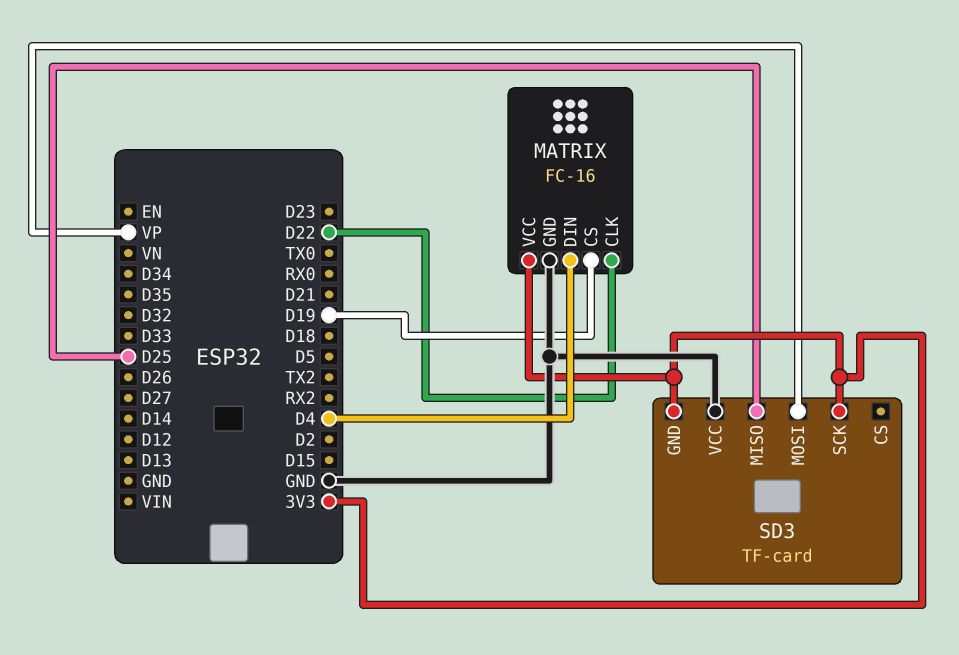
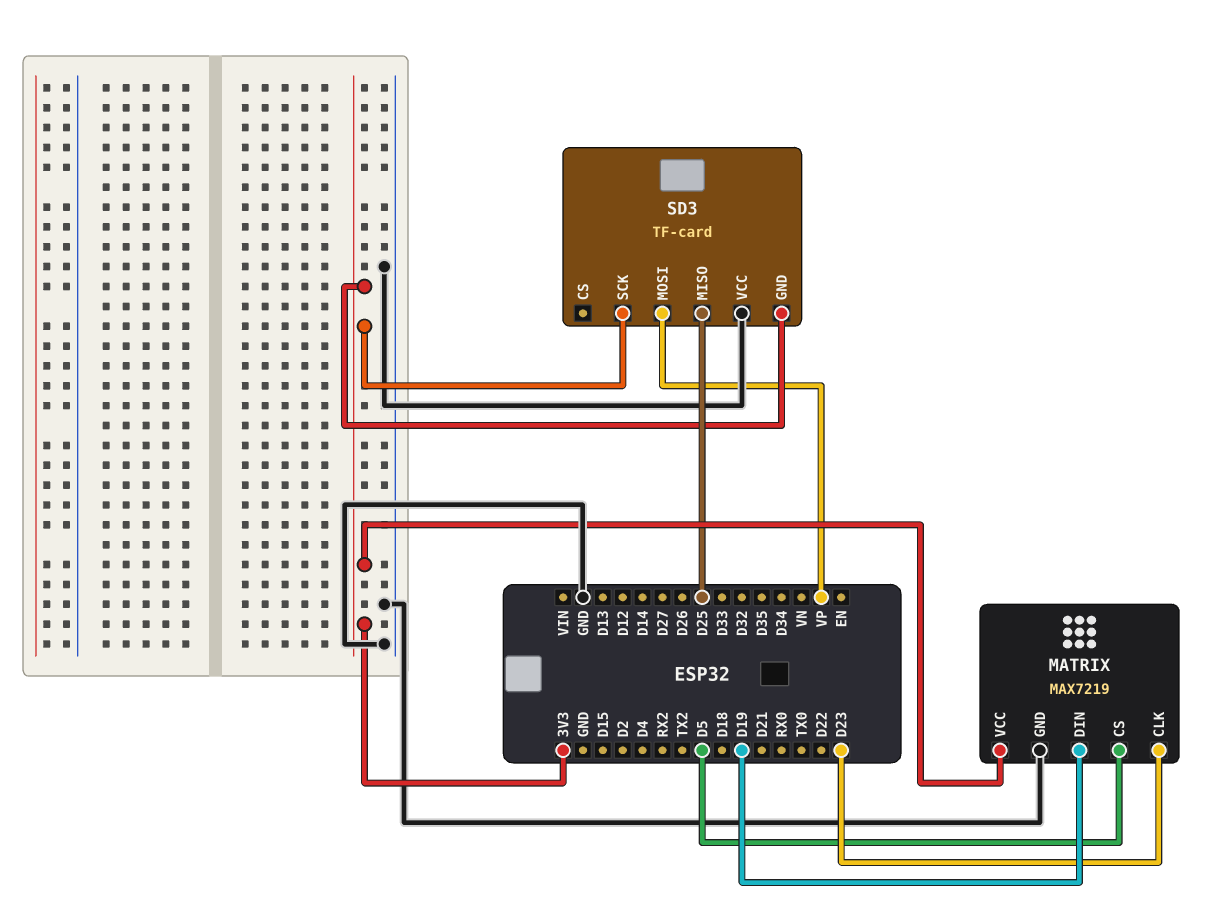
MATRIX: FC-16 -> MAX7219
MATRIX pin CLK: D22 -> D23
MATRIX pin CS: D19 -> D5
MATRIX pin DIN: D4 -> D19

